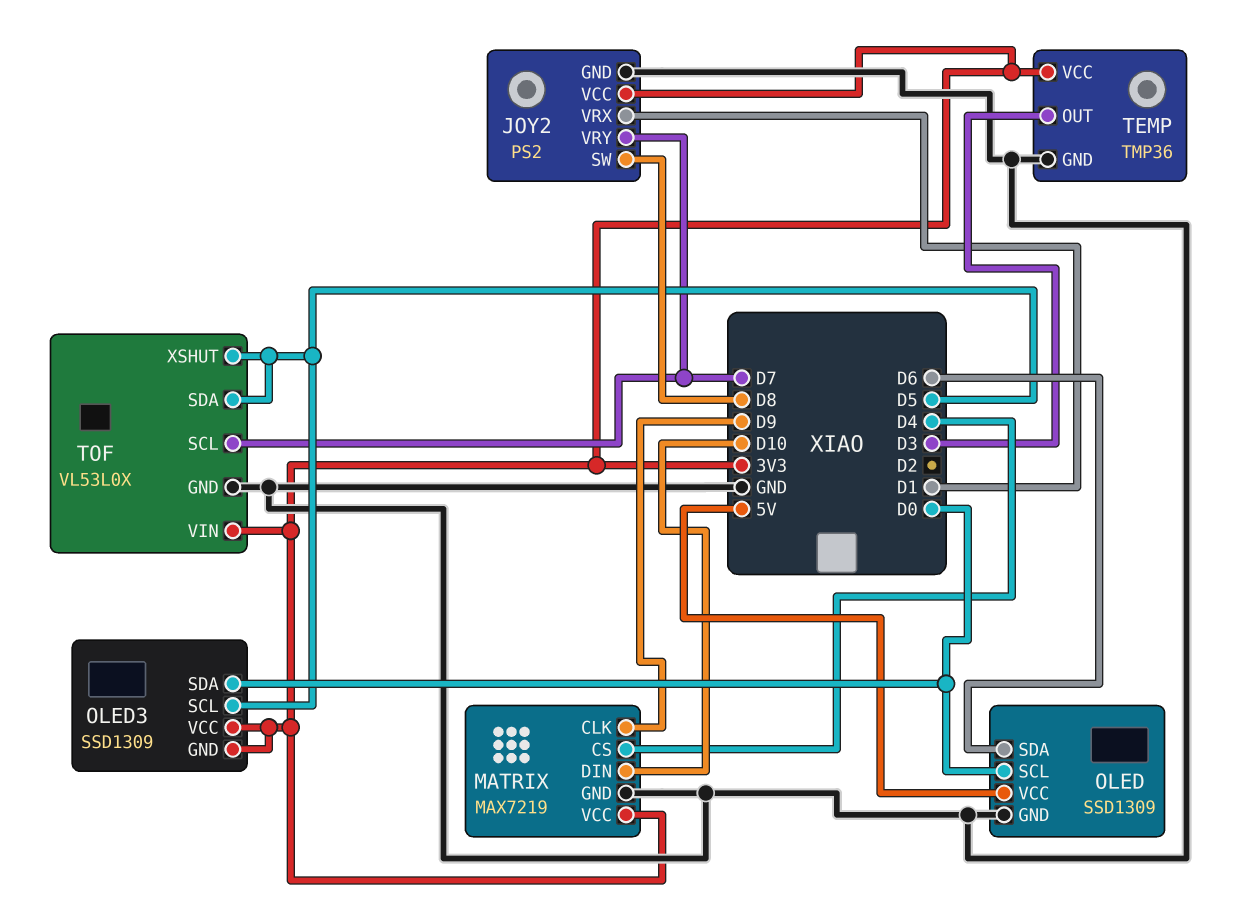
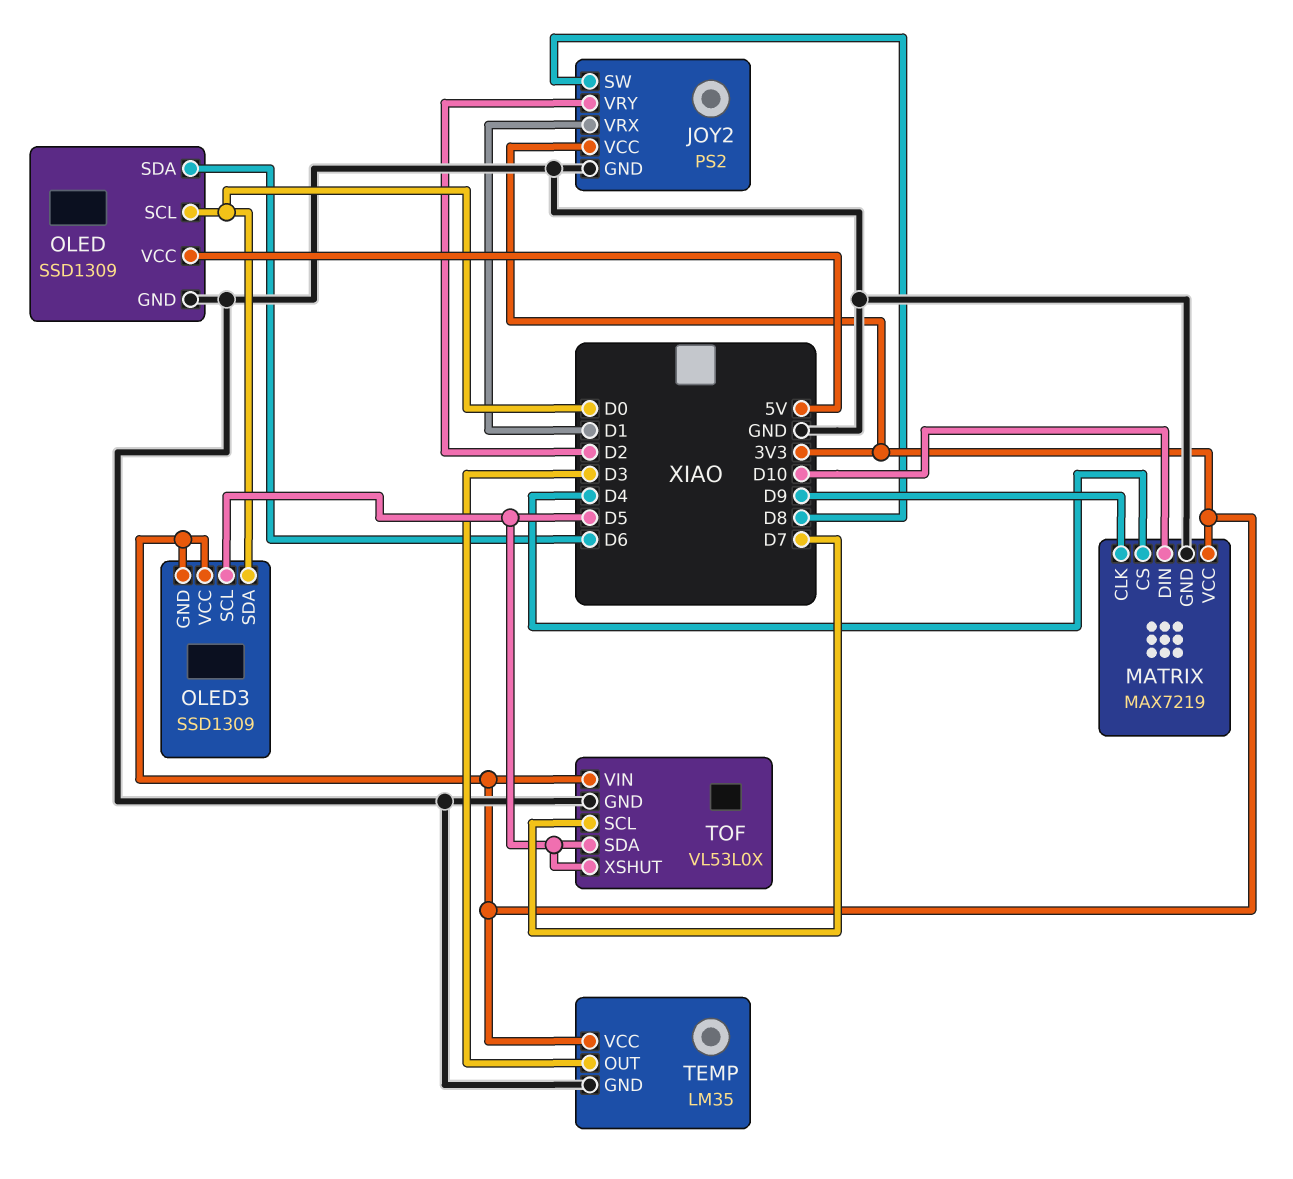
JOY2 pin VRY: D7 -> D2
TEMP: TMP36 -> LM35

